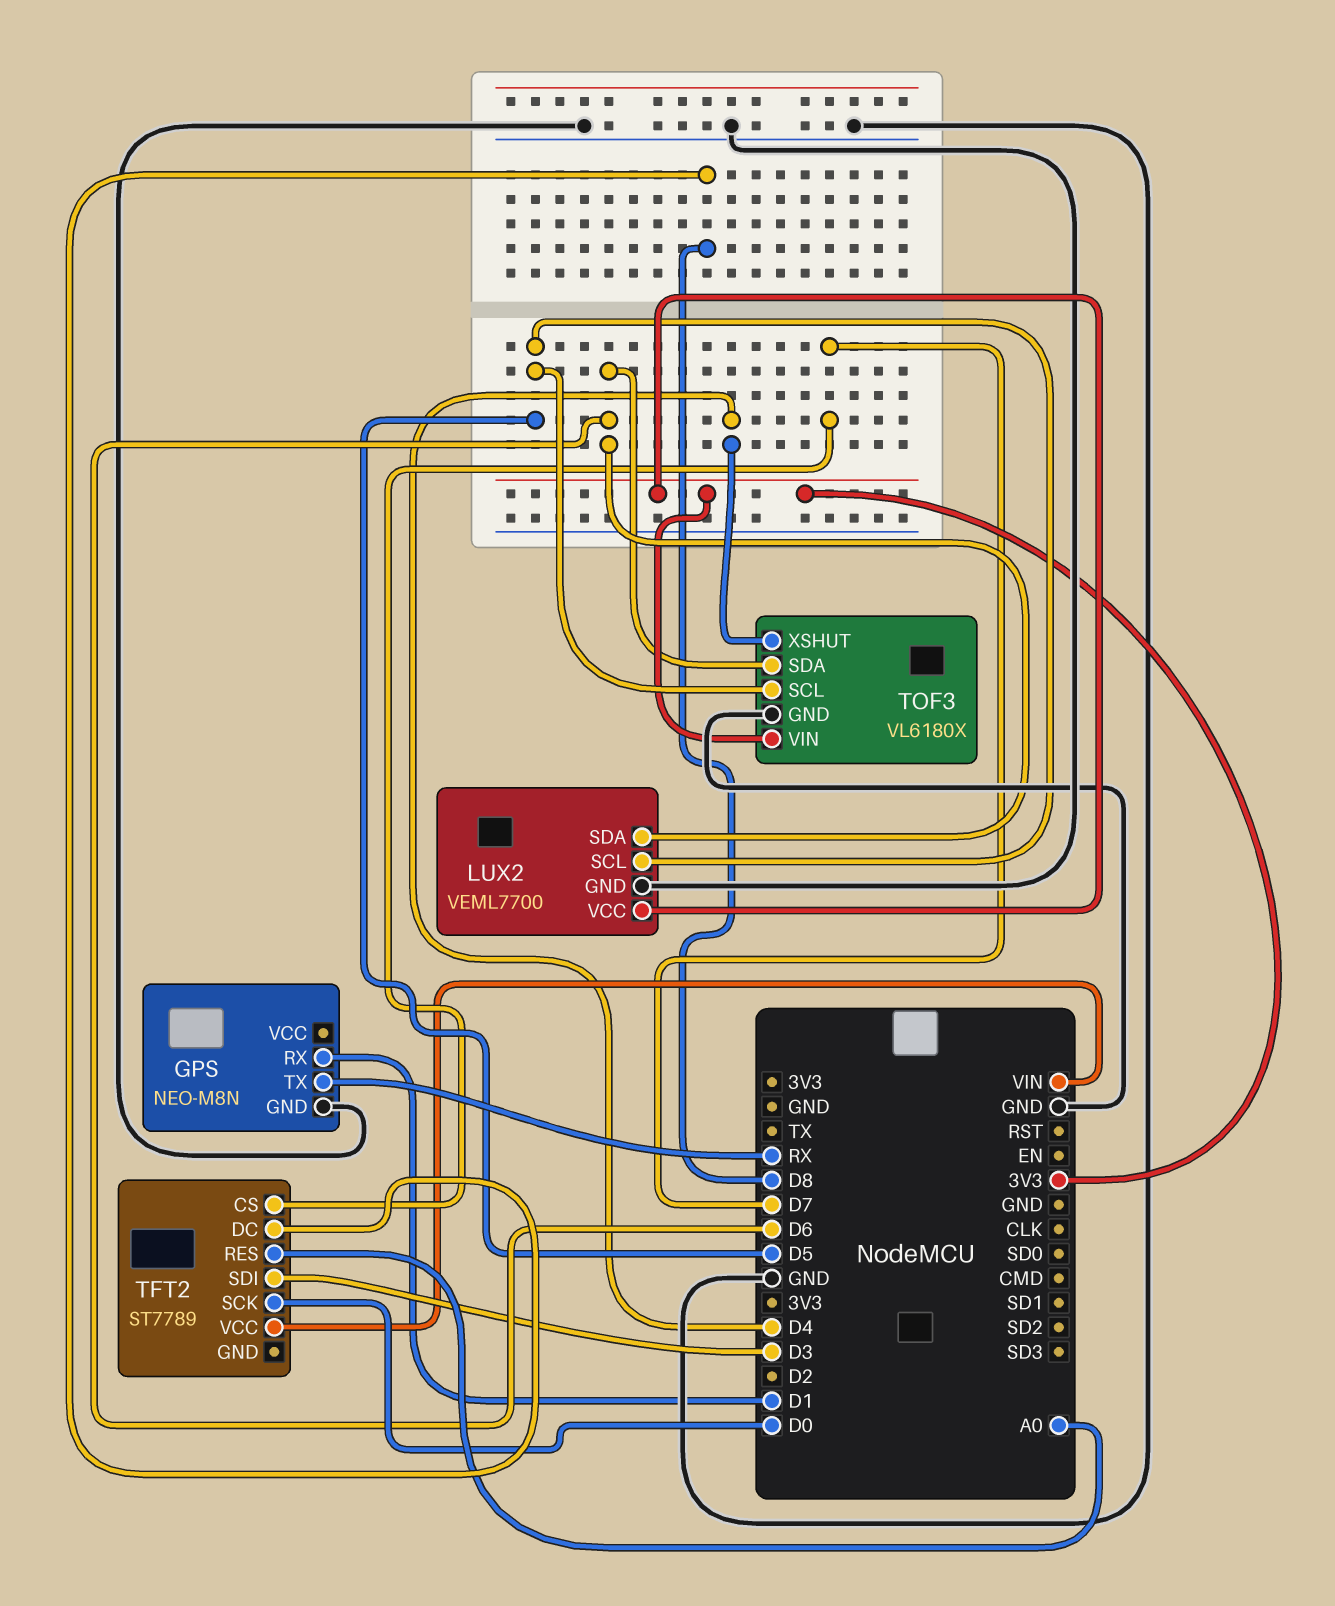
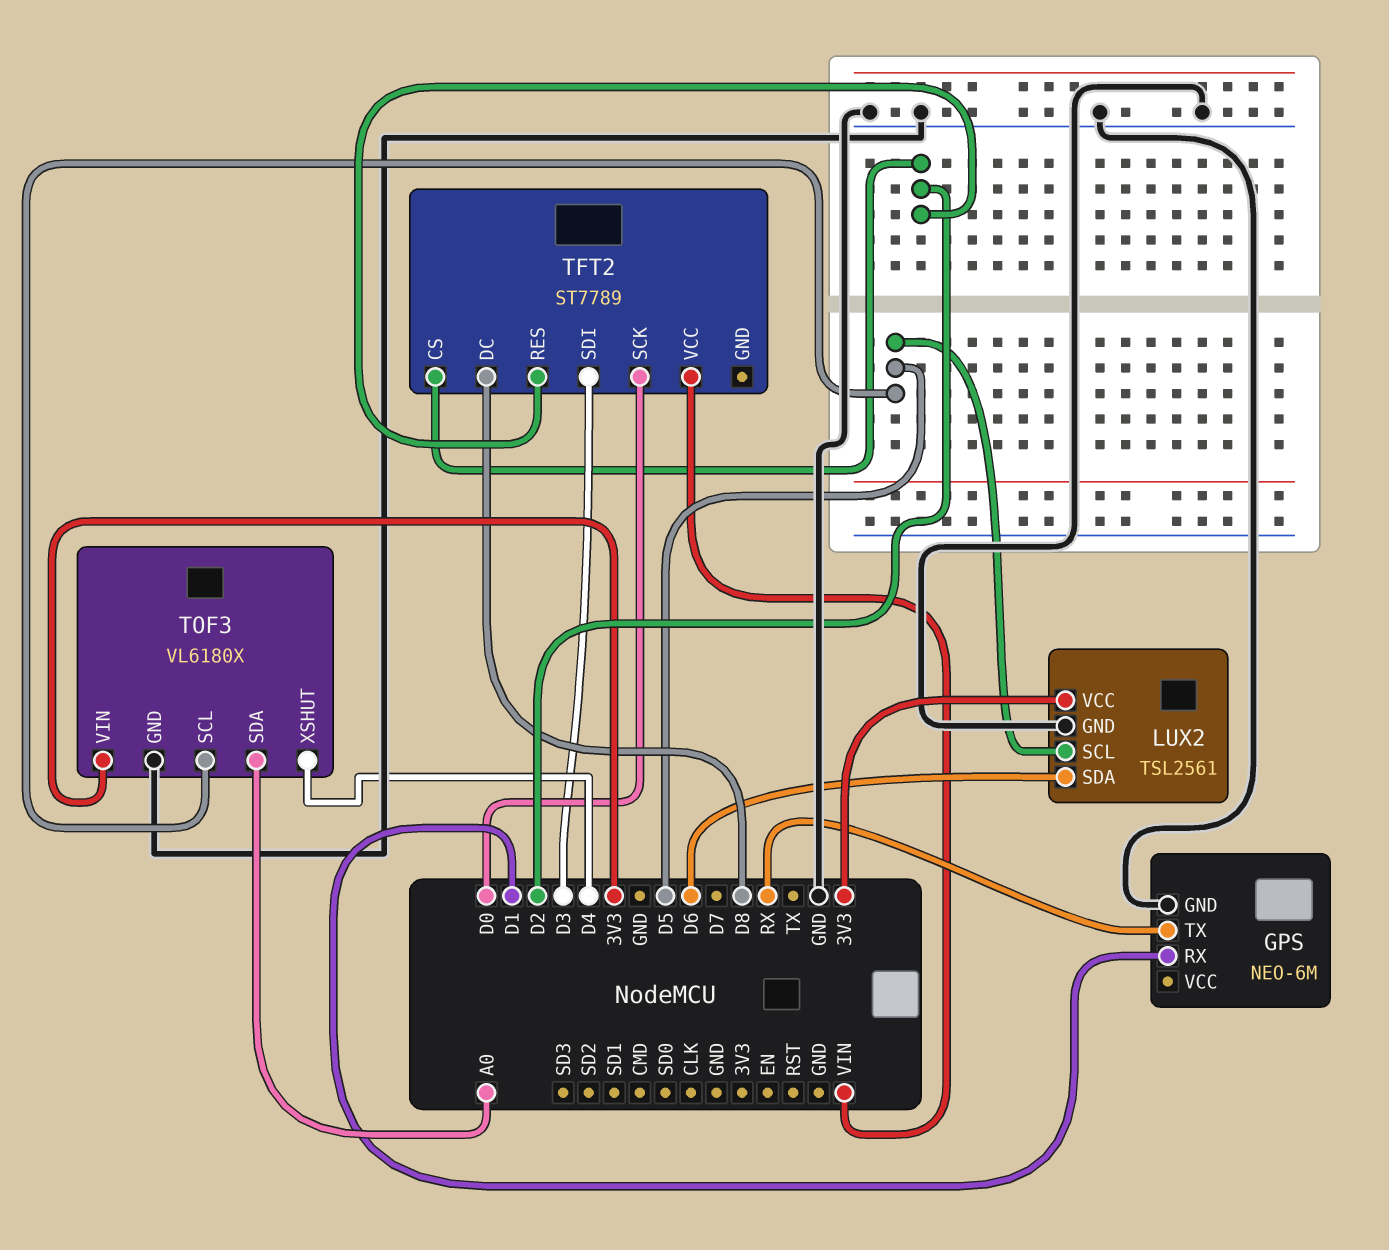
GPS: NEO-M8N -> NEO-6M
LUX2: VEML7700 -> TSL2561
TFT2 pin CS: D7 -> D2
TFT2 pin RES: A0 -> D2
TOF3 pin SDA: D6 -> A0

